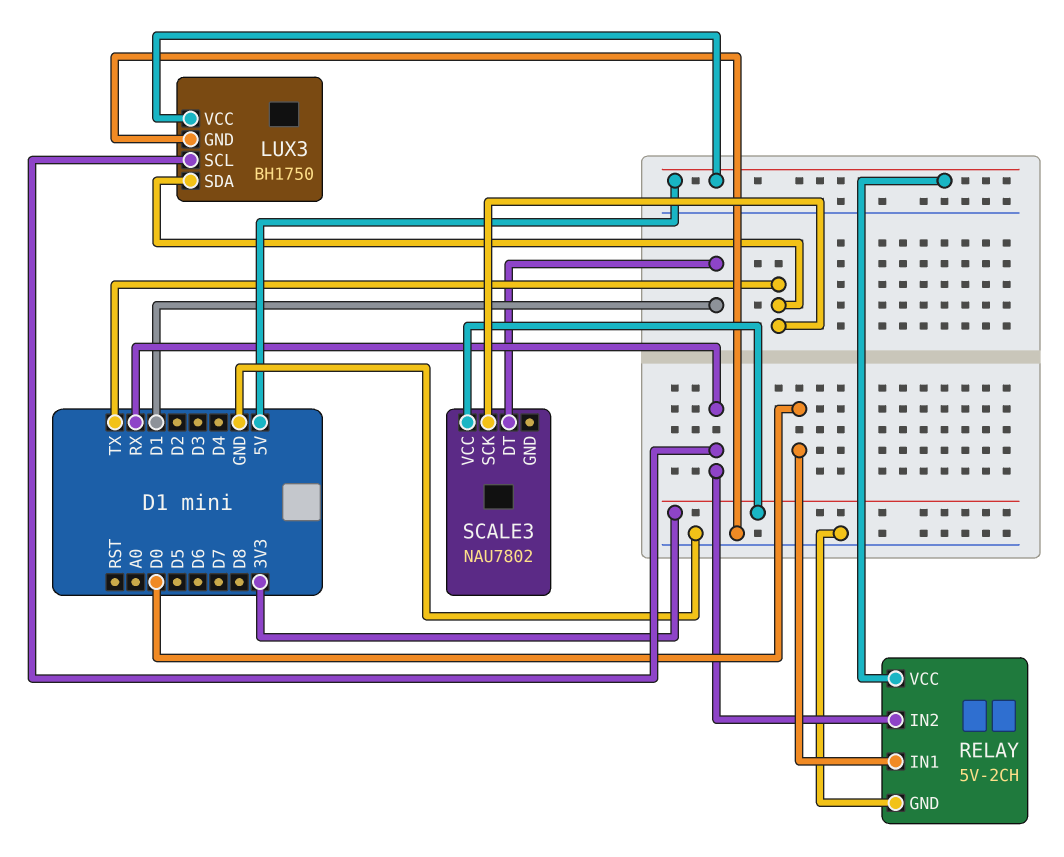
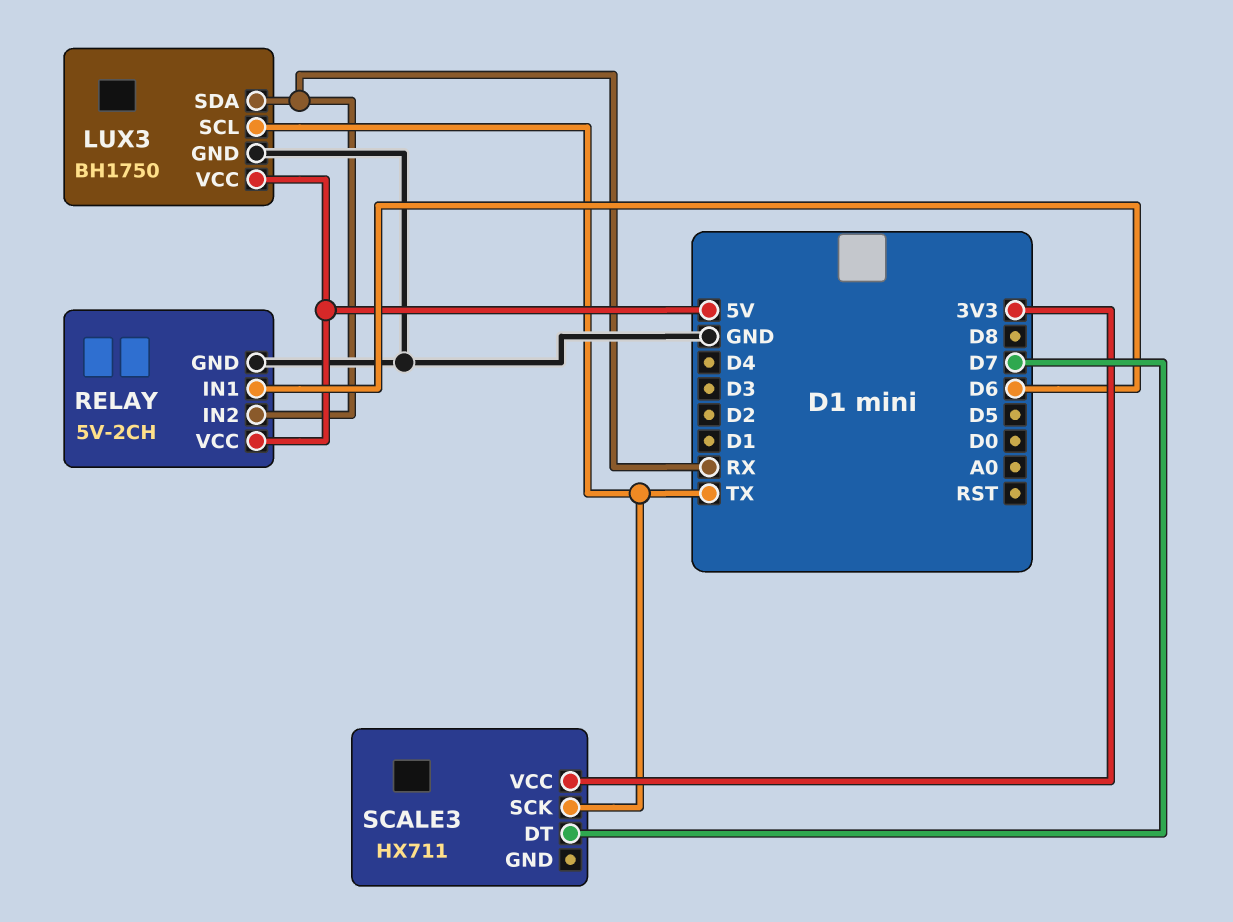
LUX3 pin SCL: RX -> TX
LUX3 pin SDA: TX -> RX
RELAY pin IN1: D0 -> D6
SCALE3: NAU7802 -> HX711
SCALE3 pin DT: D1 -> D7

